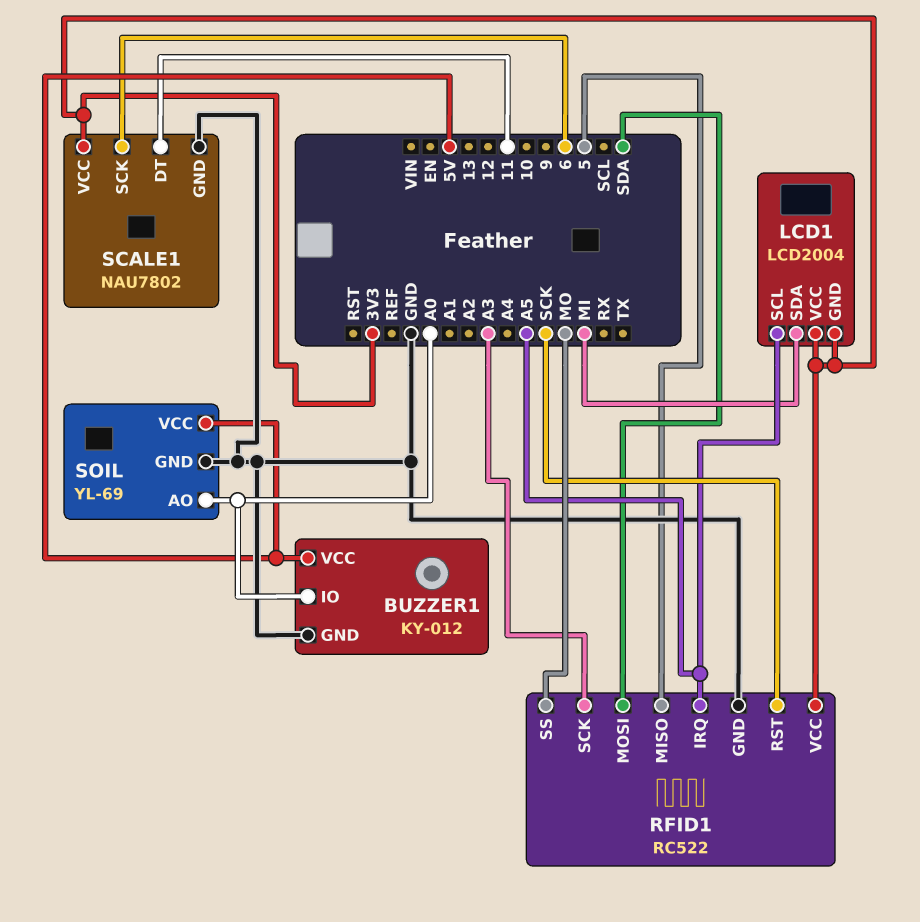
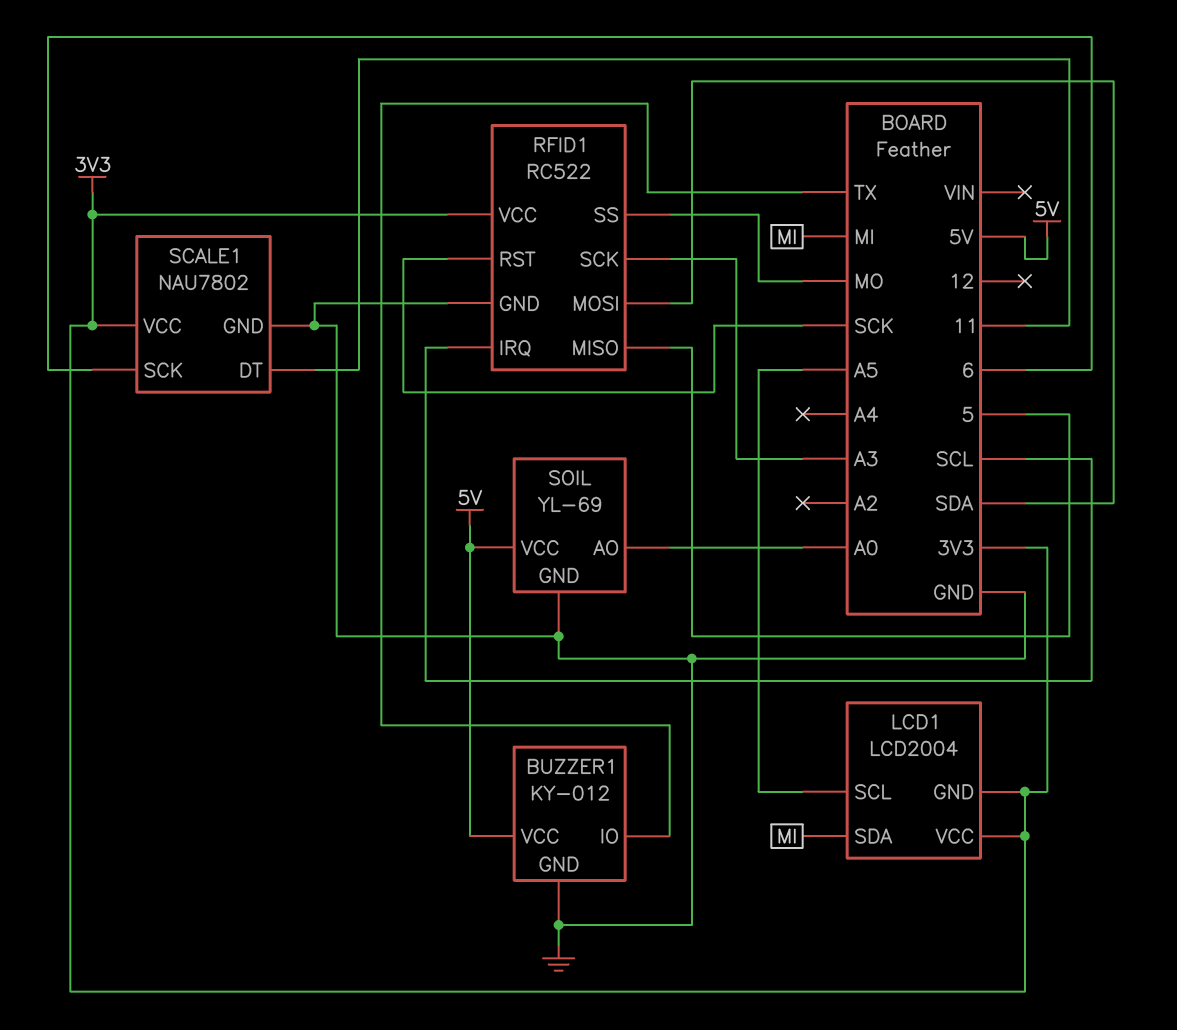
BUZZER1 pin IO: A0 -> TX
RFID1 pin IRQ: A5 -> SCL

